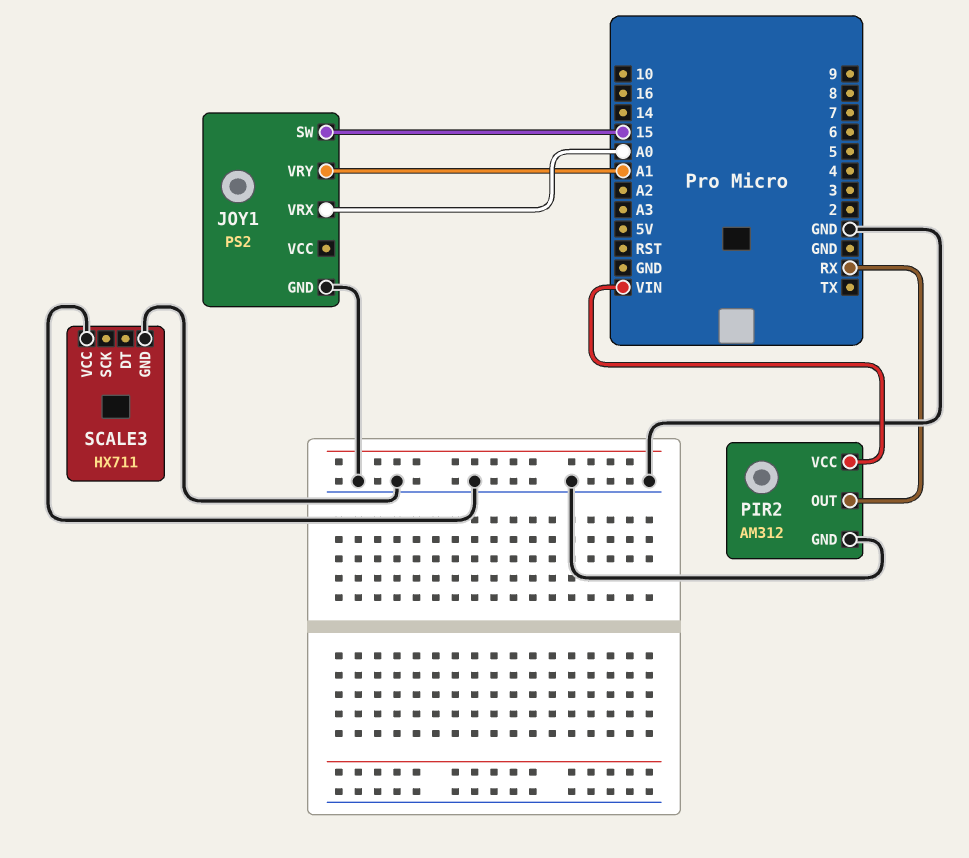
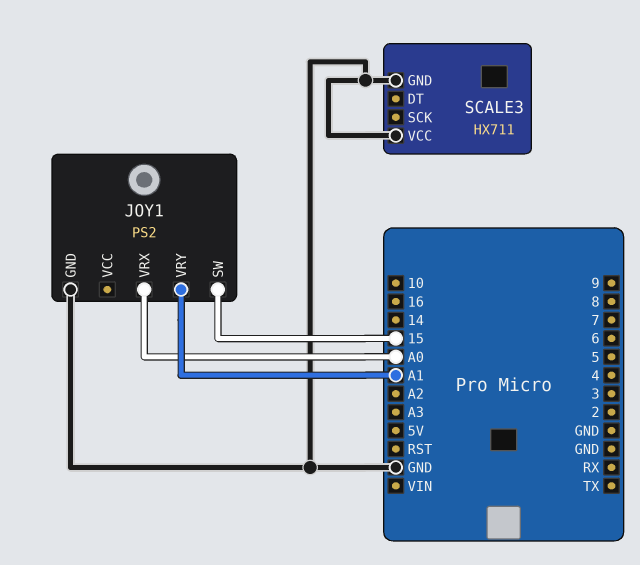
PIR2: AM312 -> none
PIR2 pin GND: GND -> none
PIR2 pin OUT: RX -> none
PIR2 pin VCC: VIN -> none

